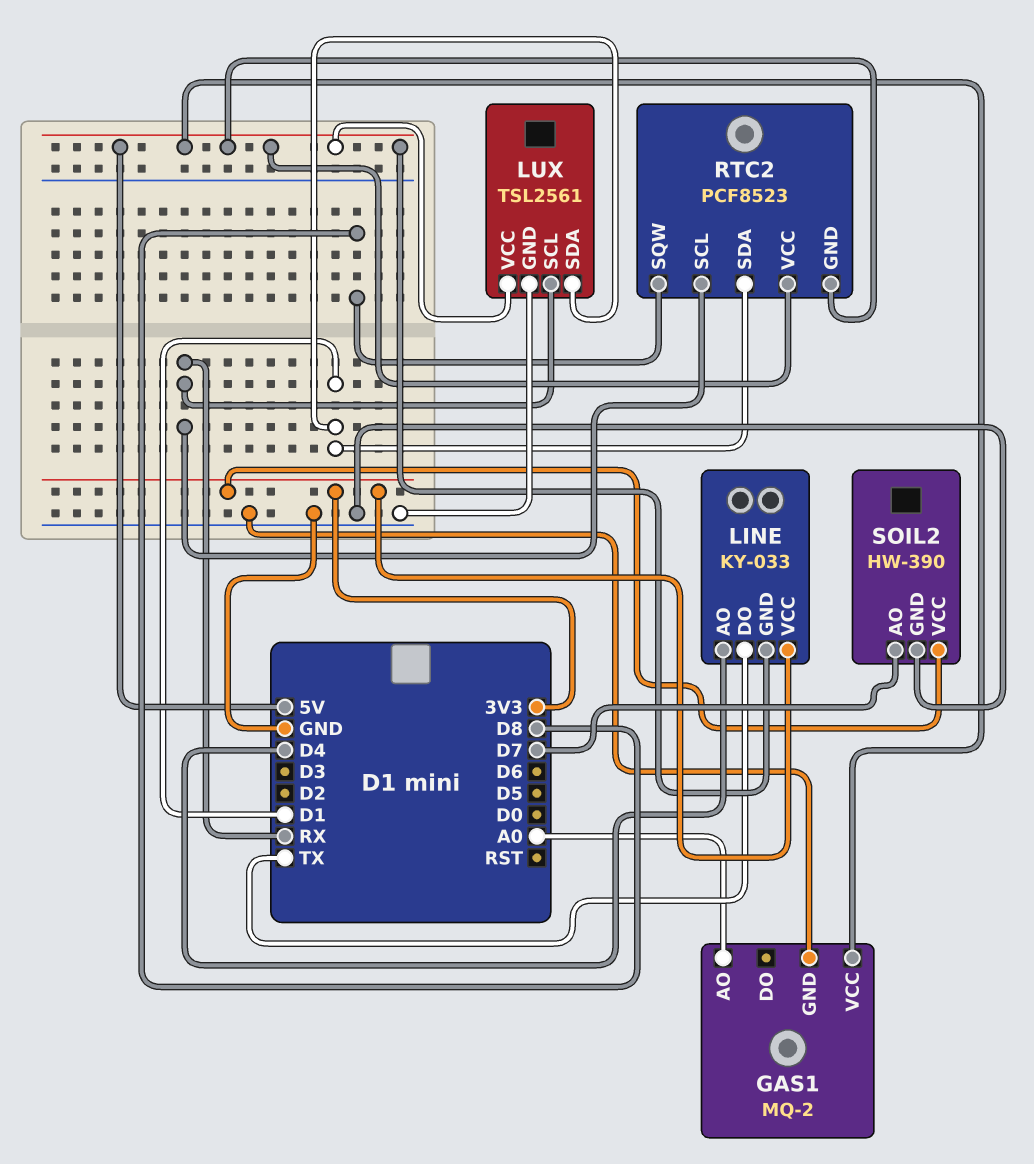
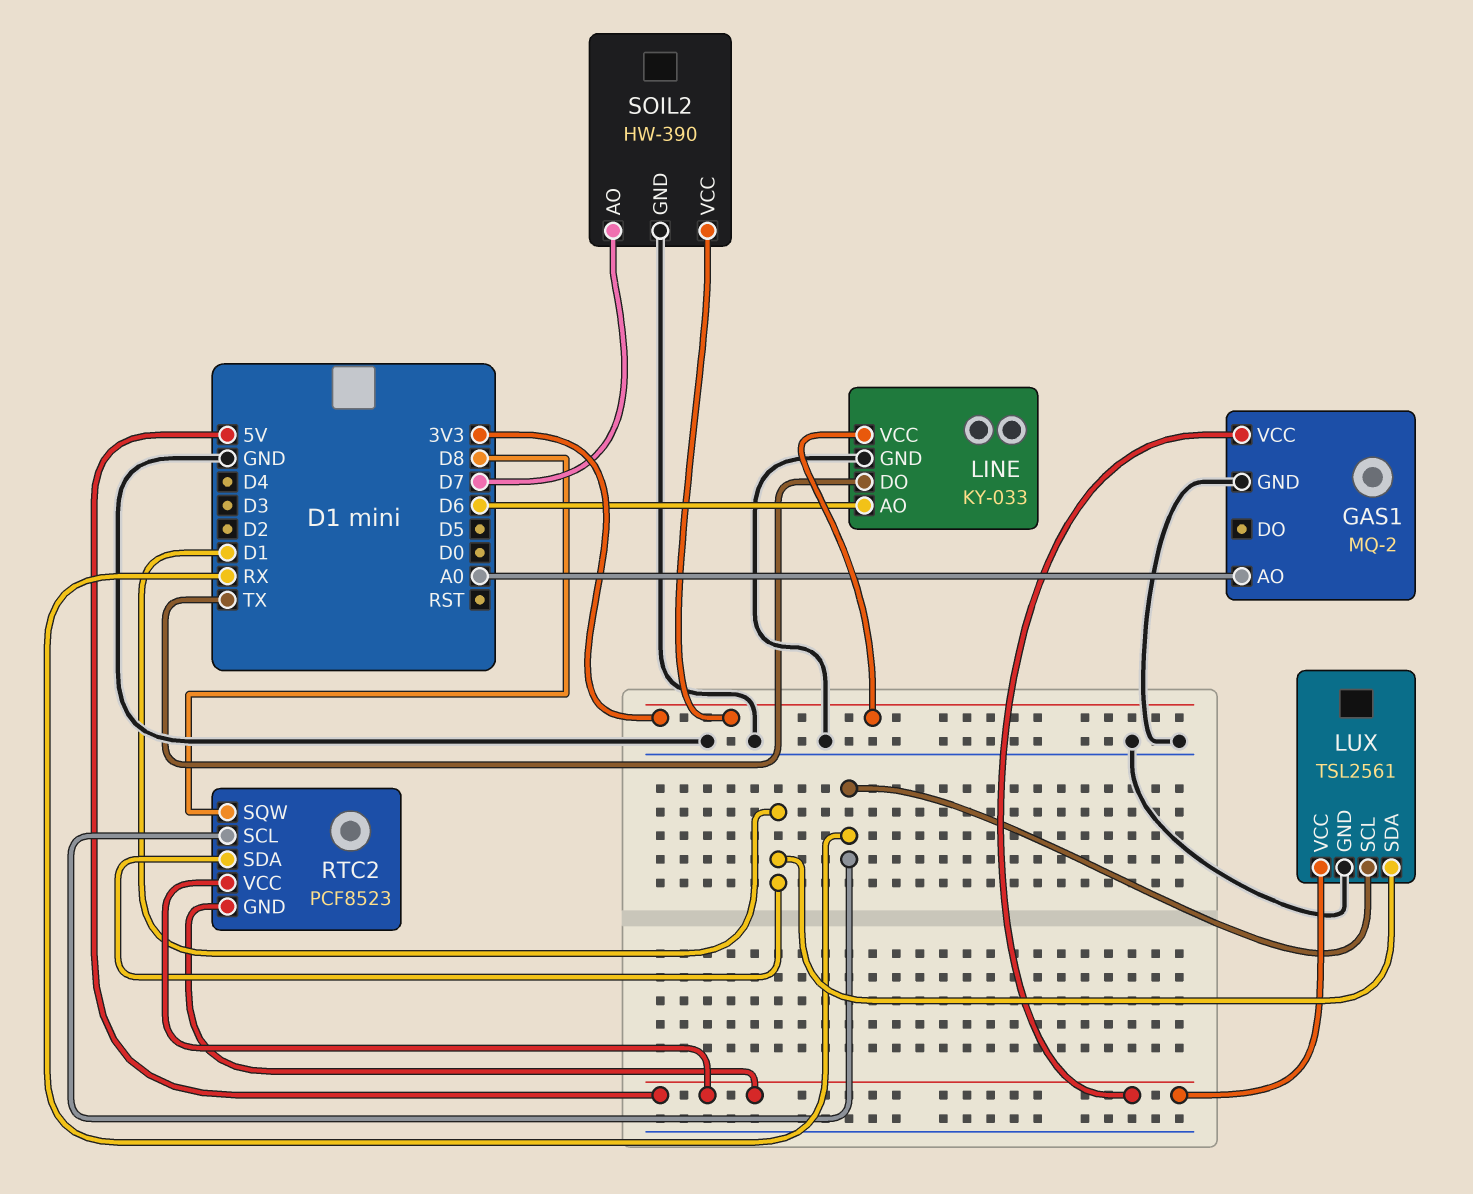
LINE pin AO: D4 -> D6
LINE pin GND: 5V -> GND

